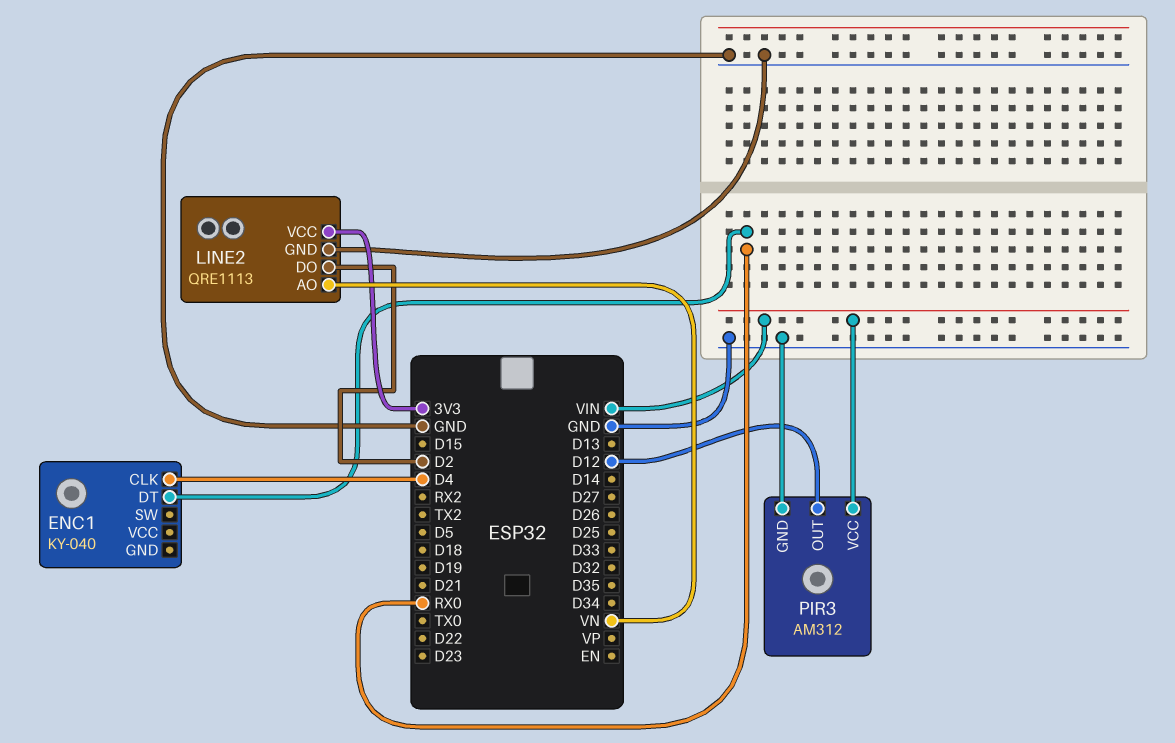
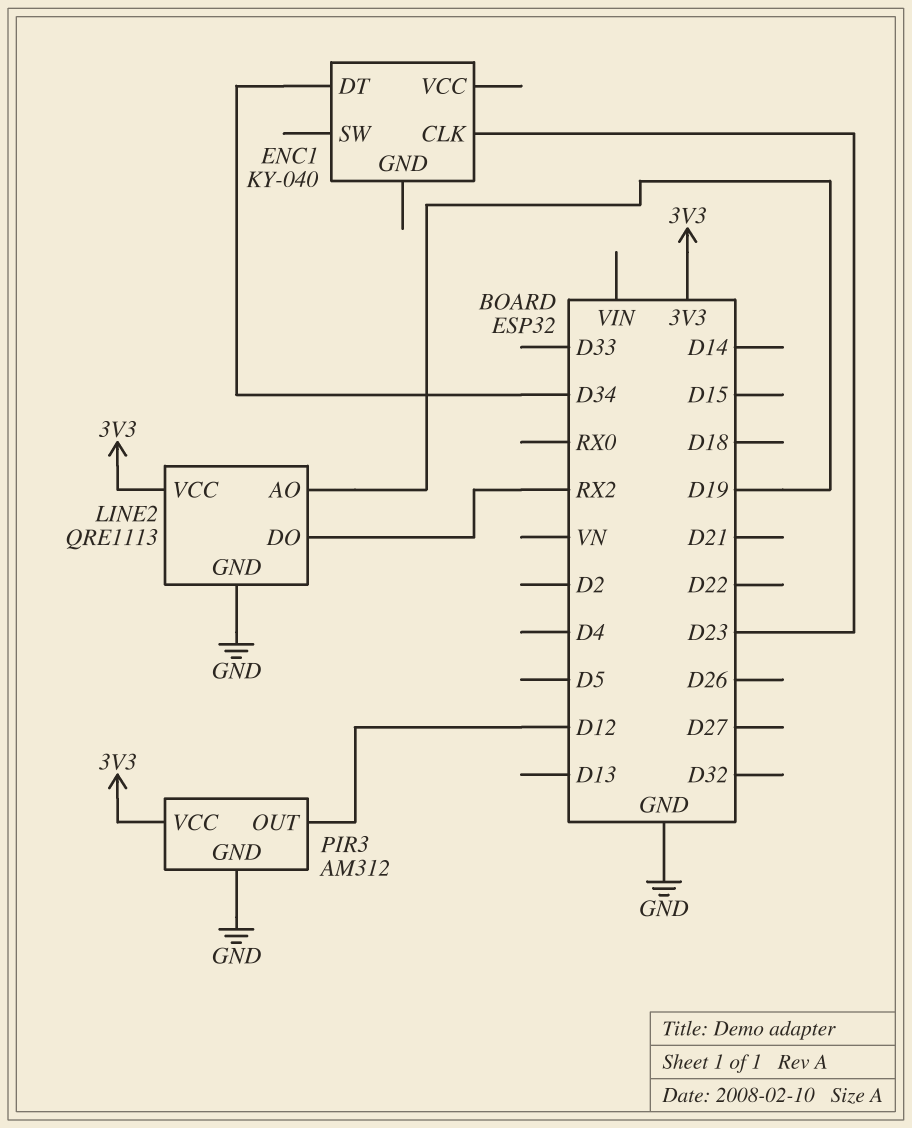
ENC1 pin CLK: D4 -> D23
ENC1 pin DT: RX0 -> D34
LINE2 pin AO: VN -> D19
LINE2 pin DO: D2 -> RX2
PIR3 pin VCC: VIN -> 3V3

